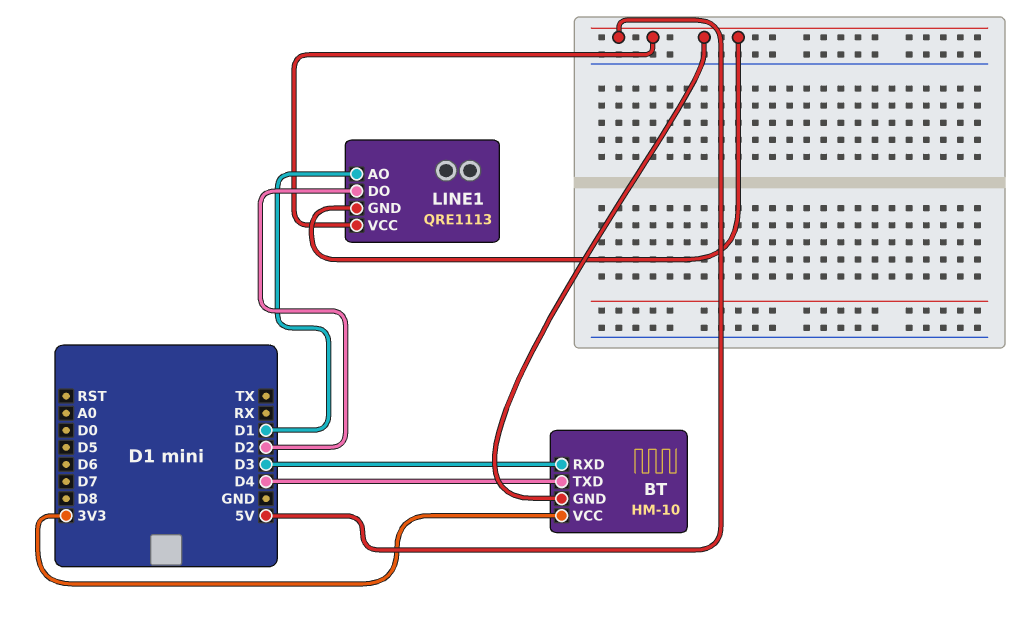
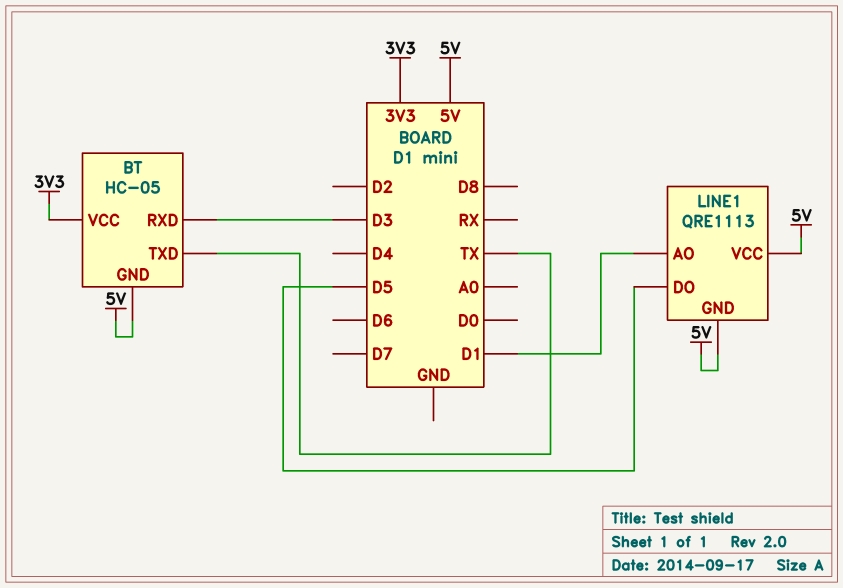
BT: HM-10 -> HC-05
BT pin TXD: D4 -> TX
LINE1 pin DO: D2 -> D5

